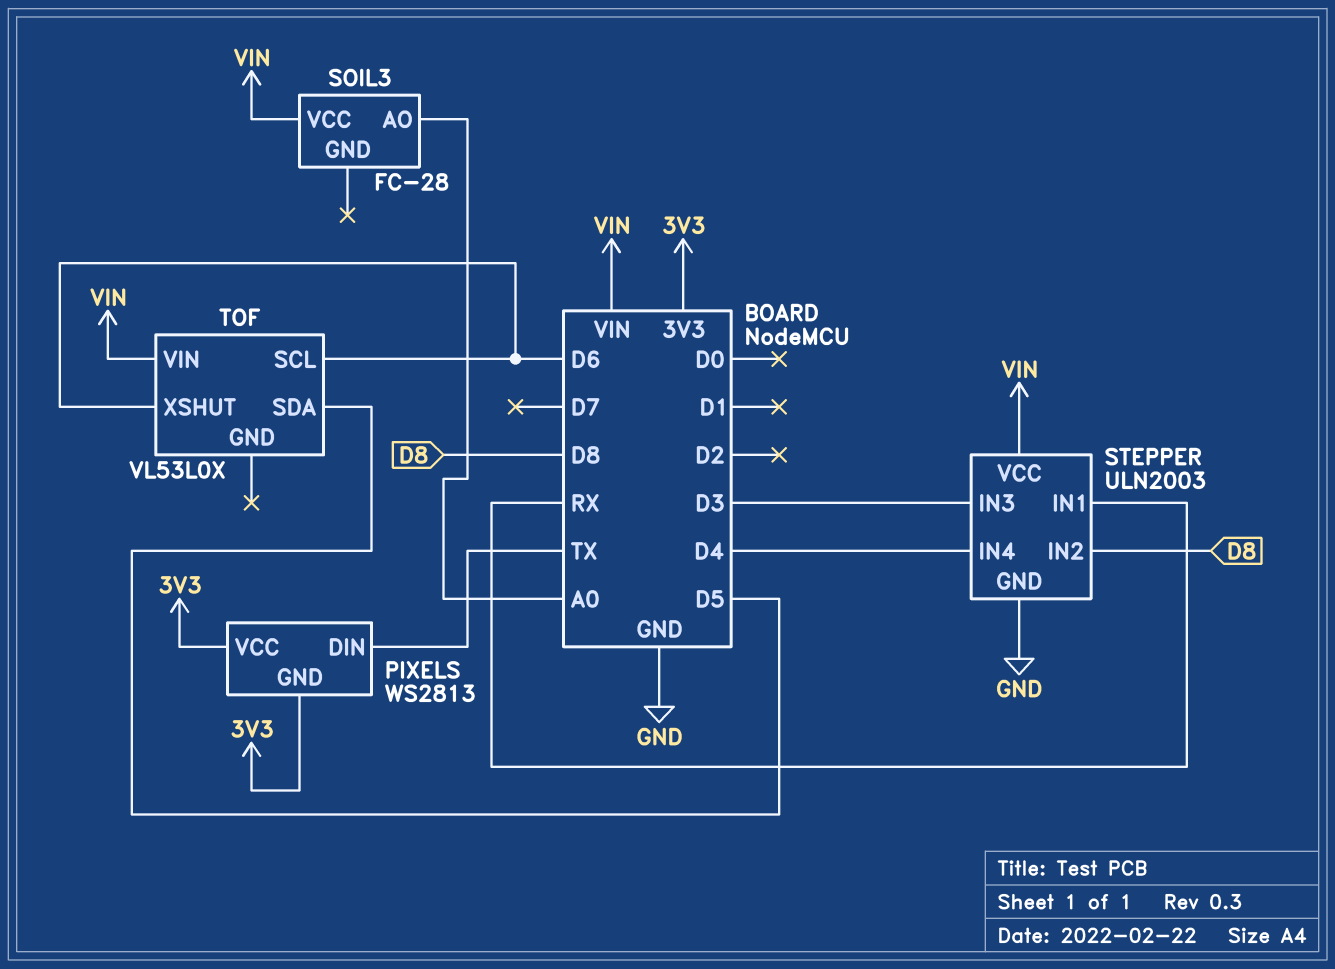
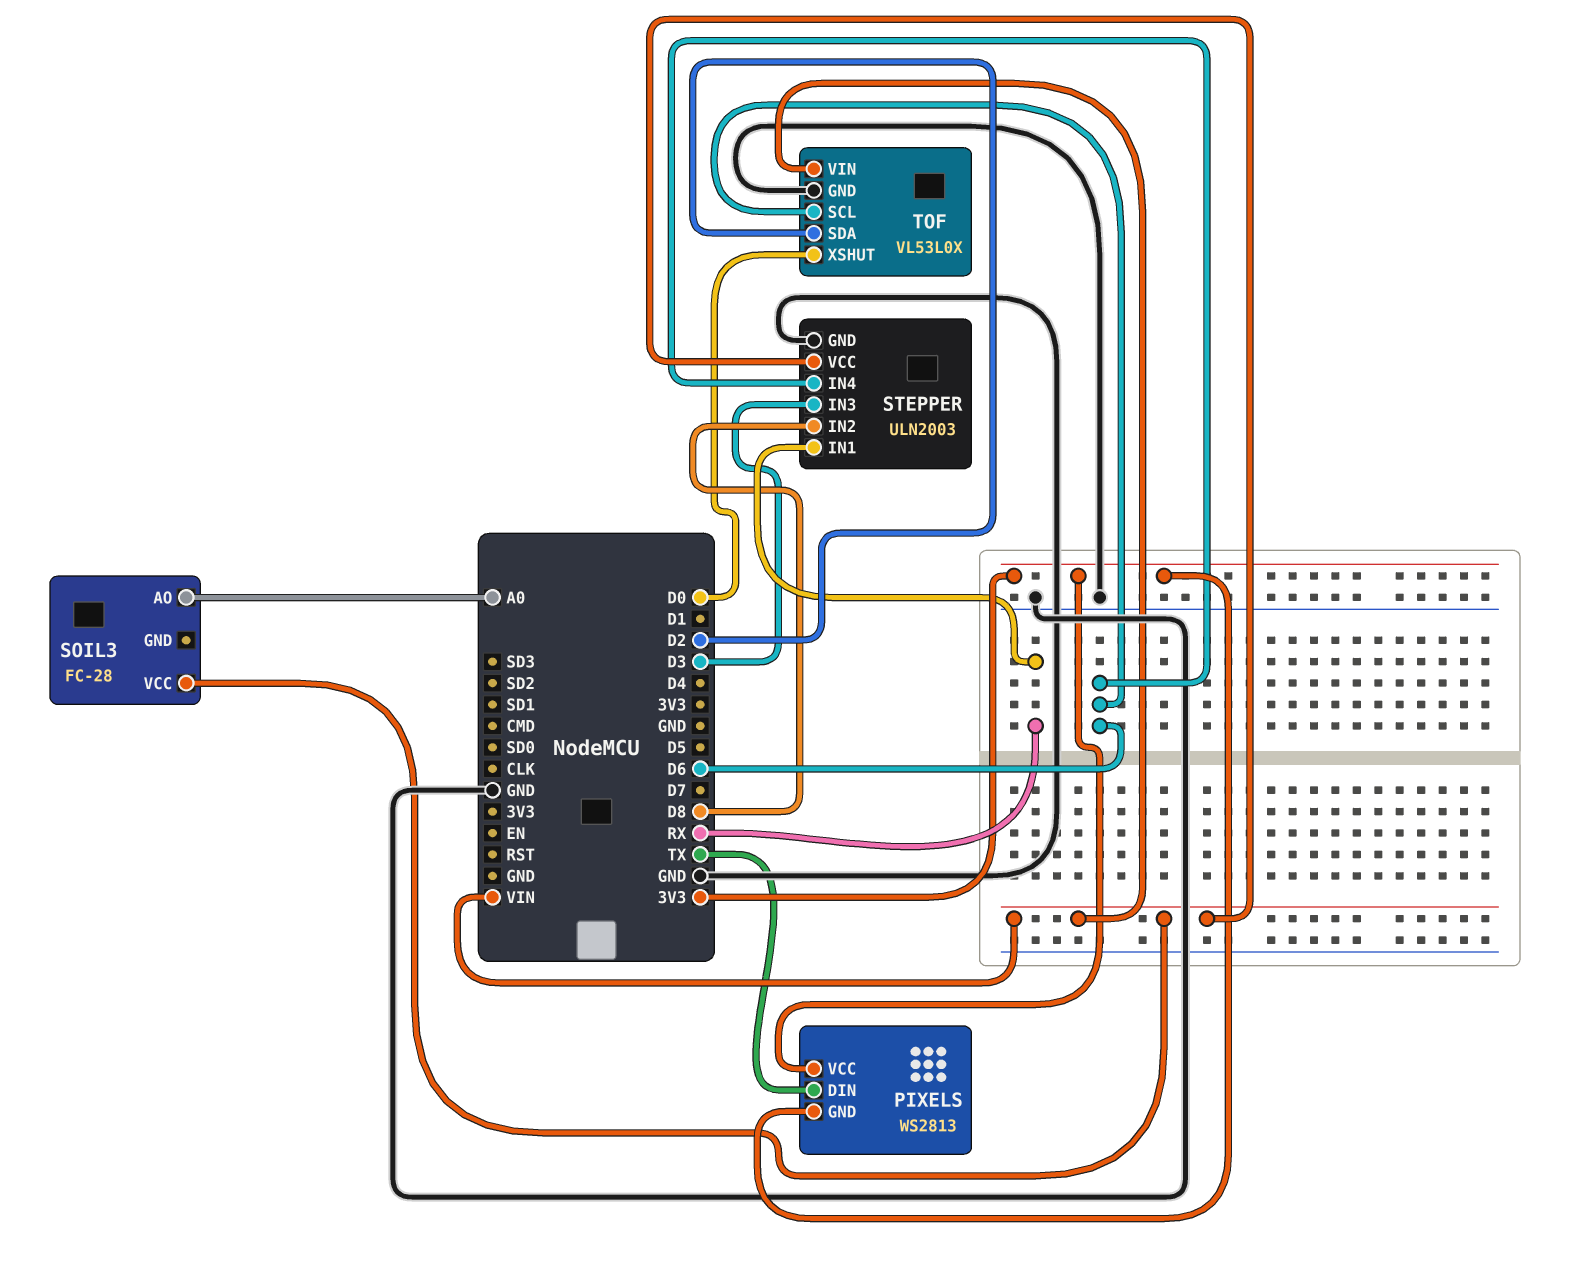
STEPPER pin IN4: D4 -> D6
TOF pin GND: none -> GND
TOF pin SDA: D5 -> D2
TOF pin XSHUT: D6 -> D0

